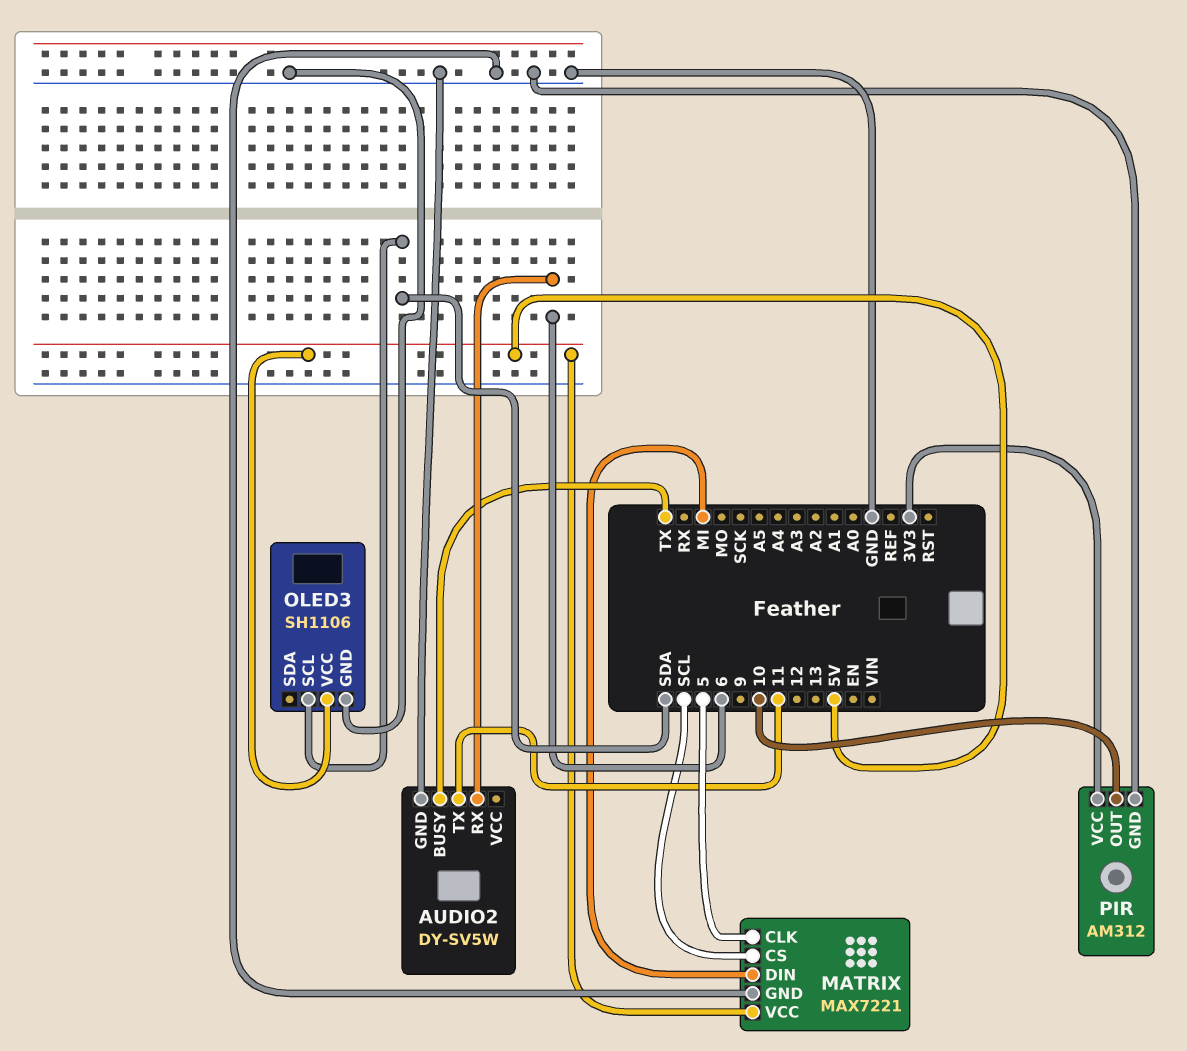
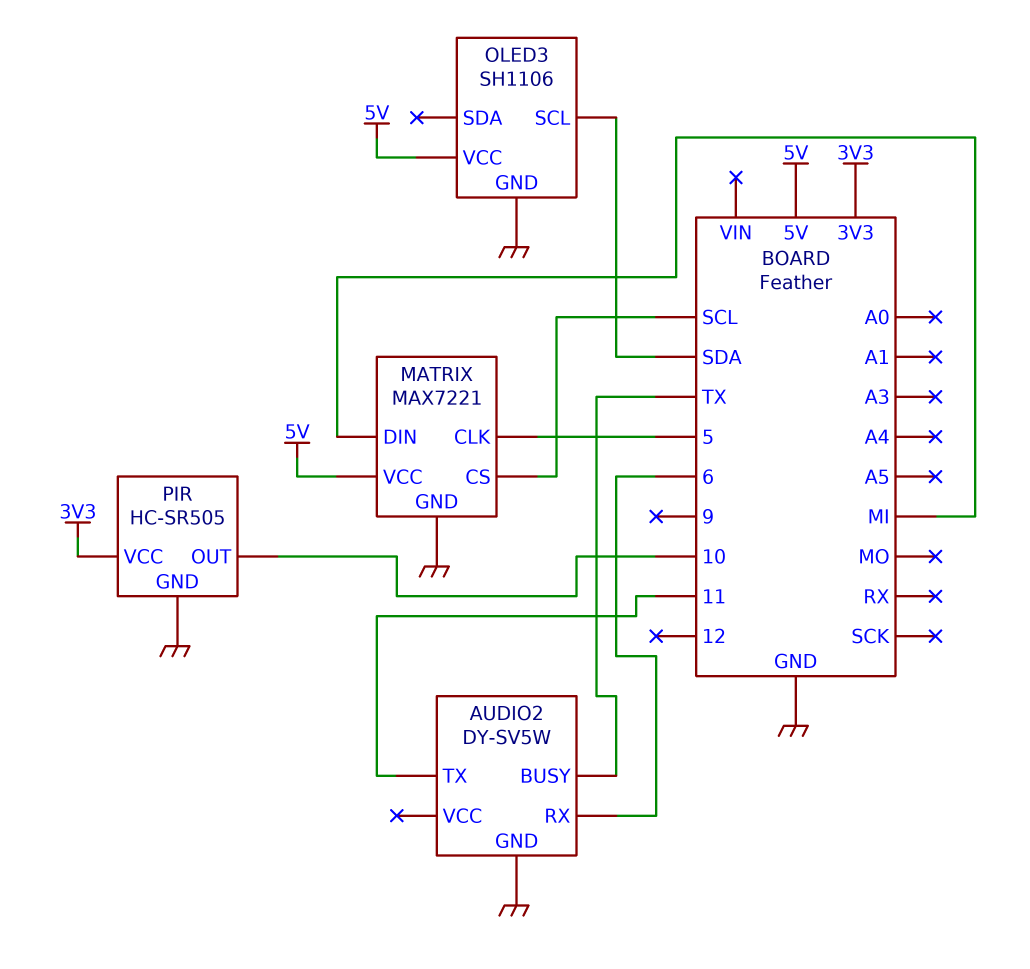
PIR: AM312 -> HC-SR505

